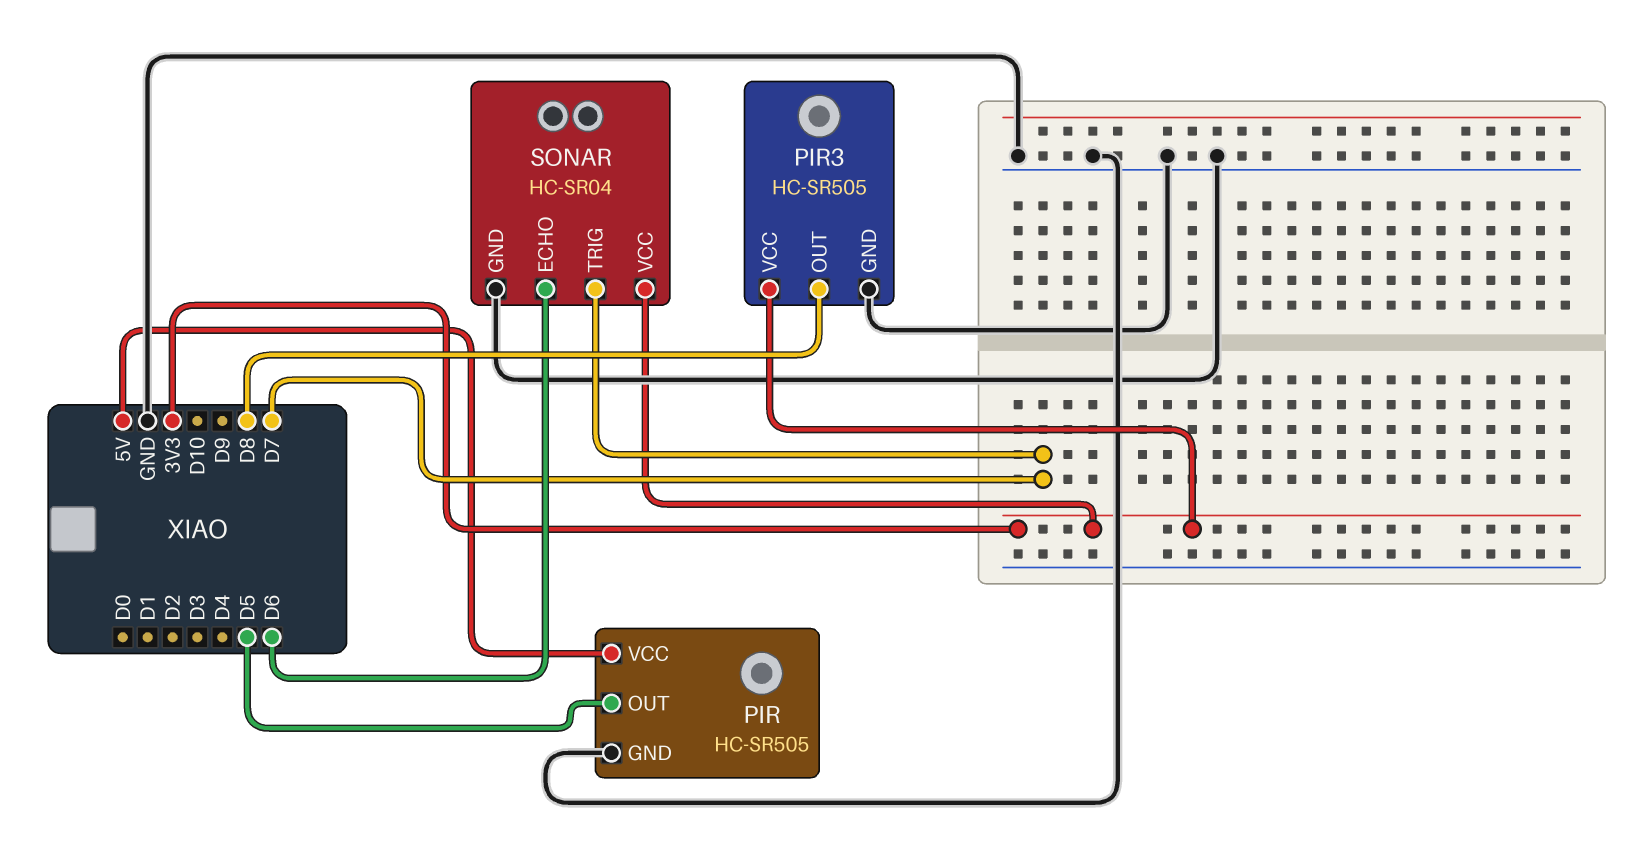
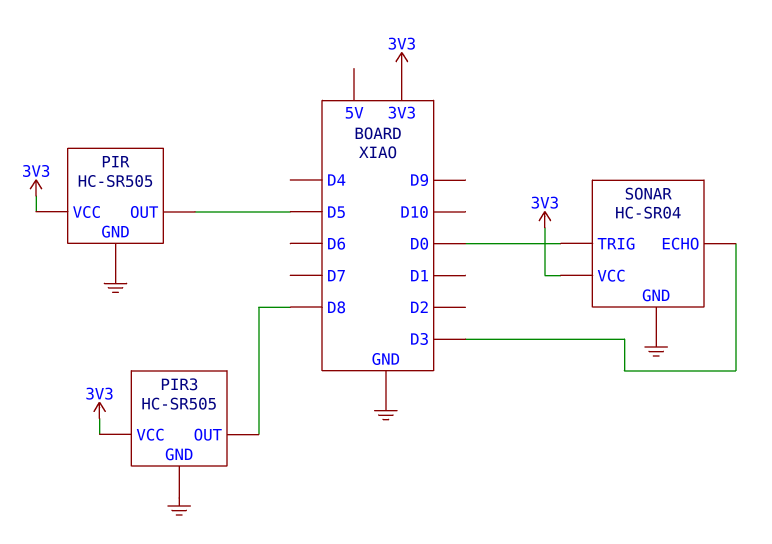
PIR pin VCC: 5V -> 3V3
SONAR pin ECHO: D6 -> D3
SONAR pin TRIG: D7 -> D0

